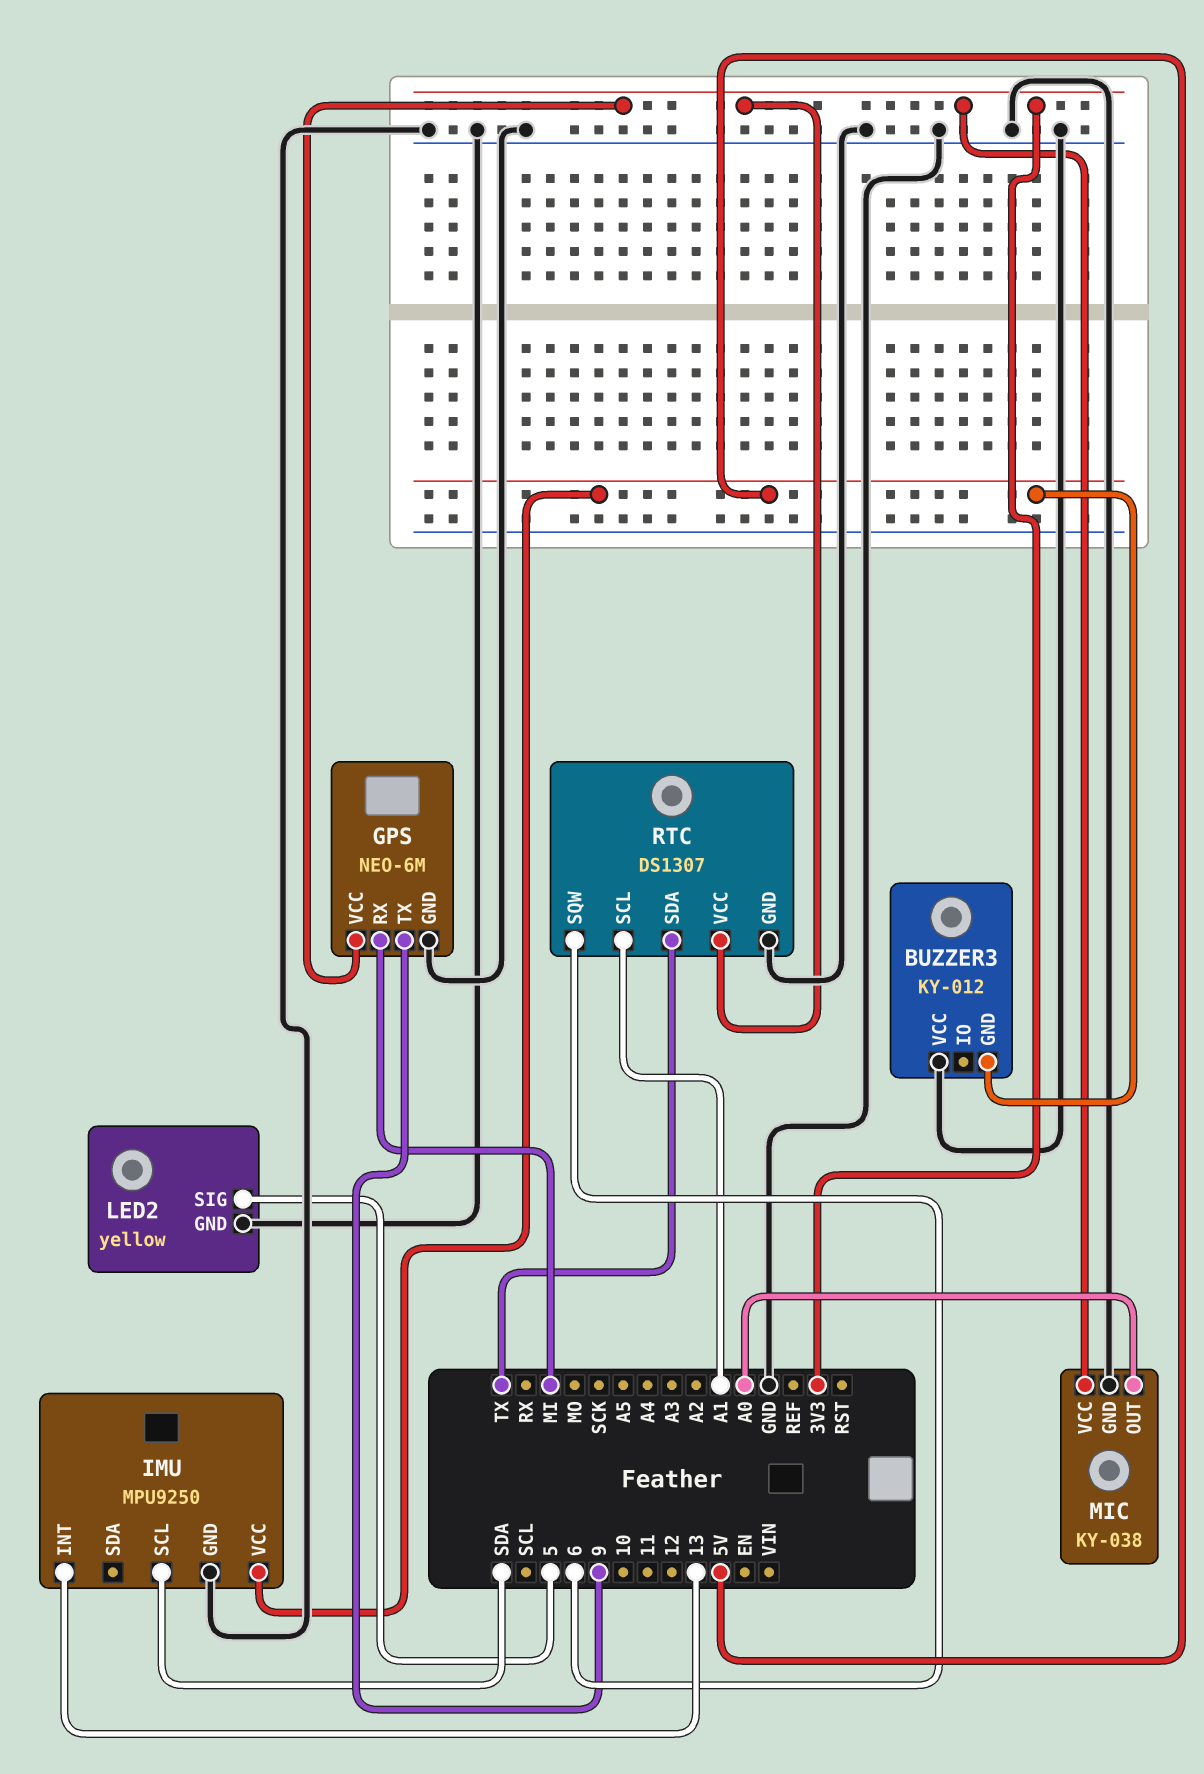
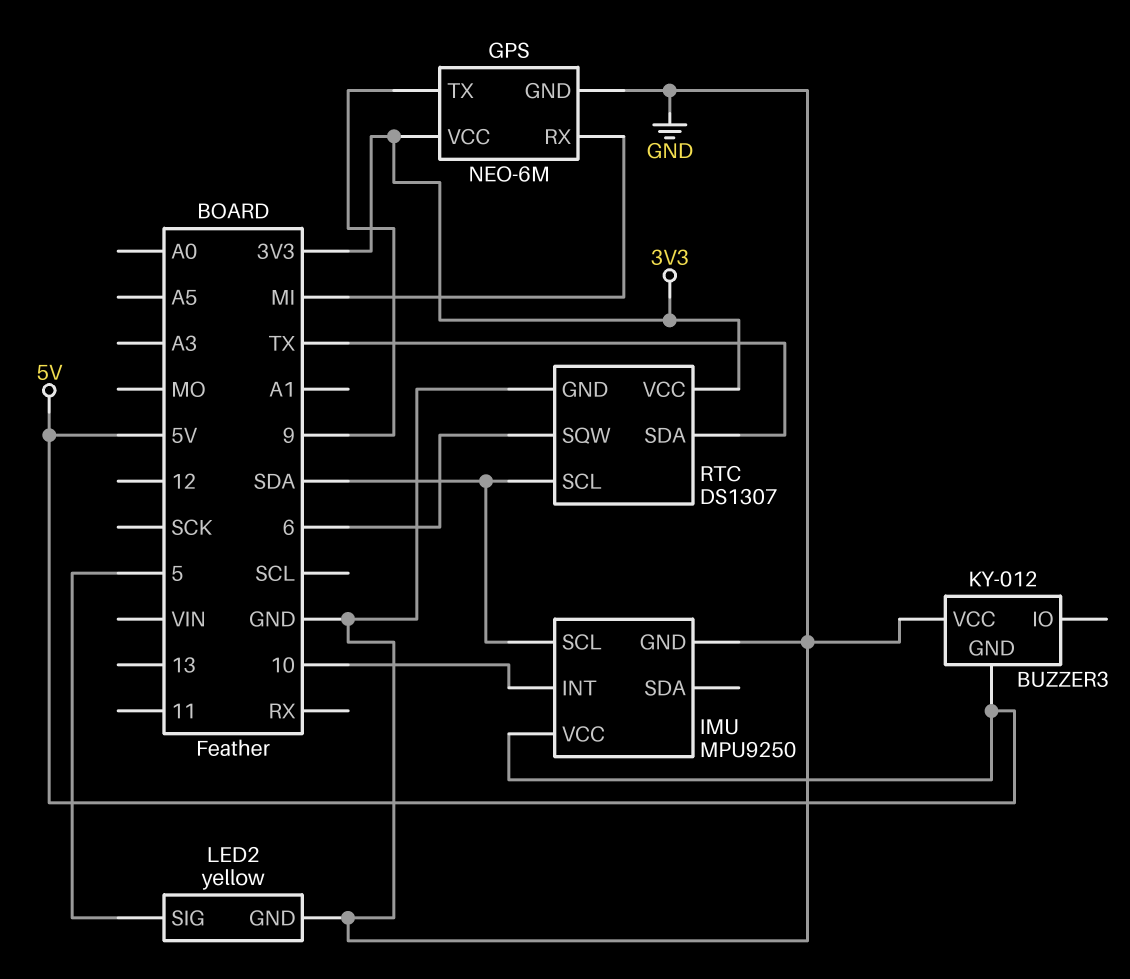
IMU pin INT: 13 -> 10
MIC: KY-038 -> none
MIC pin GND: GND -> none
MIC pin OUT: A0 -> none
MIC pin VCC: 3V3 -> none
RTC pin SCL: A1 -> SDA

